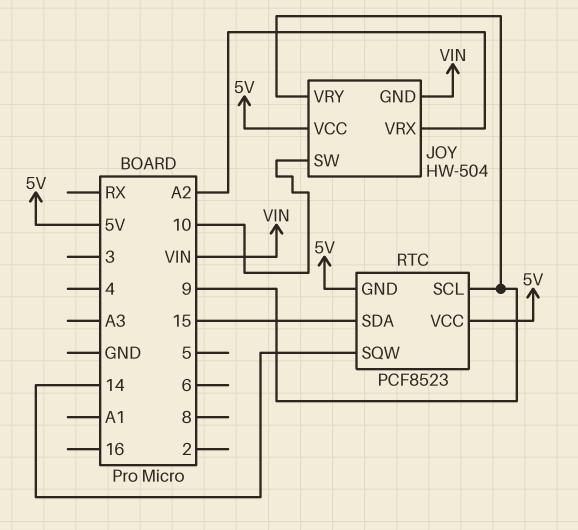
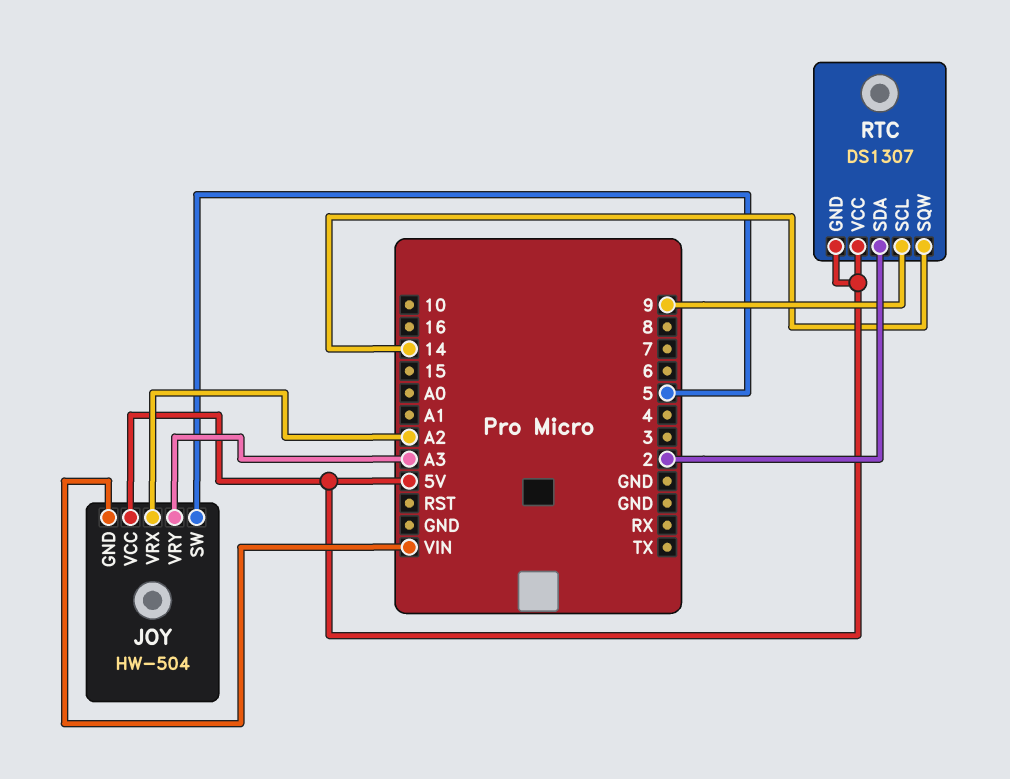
JOY pin SW: 10 -> 5
JOY pin VRY: 9 -> A3
RTC: PCF8523 -> DS1307
RTC pin SDA: 15 -> 2

